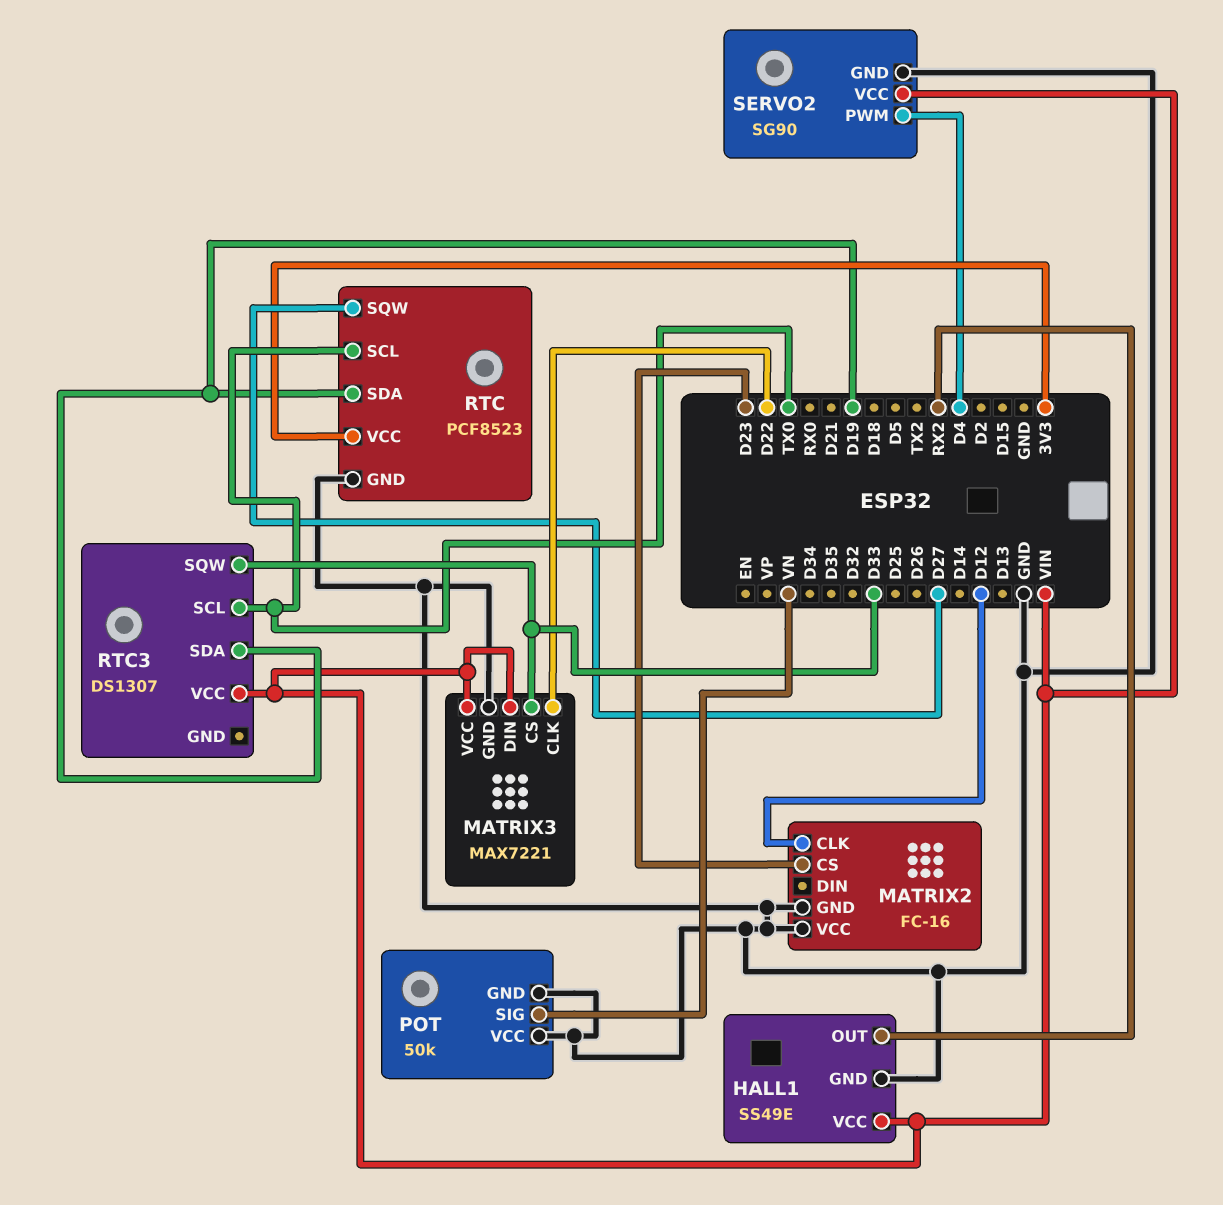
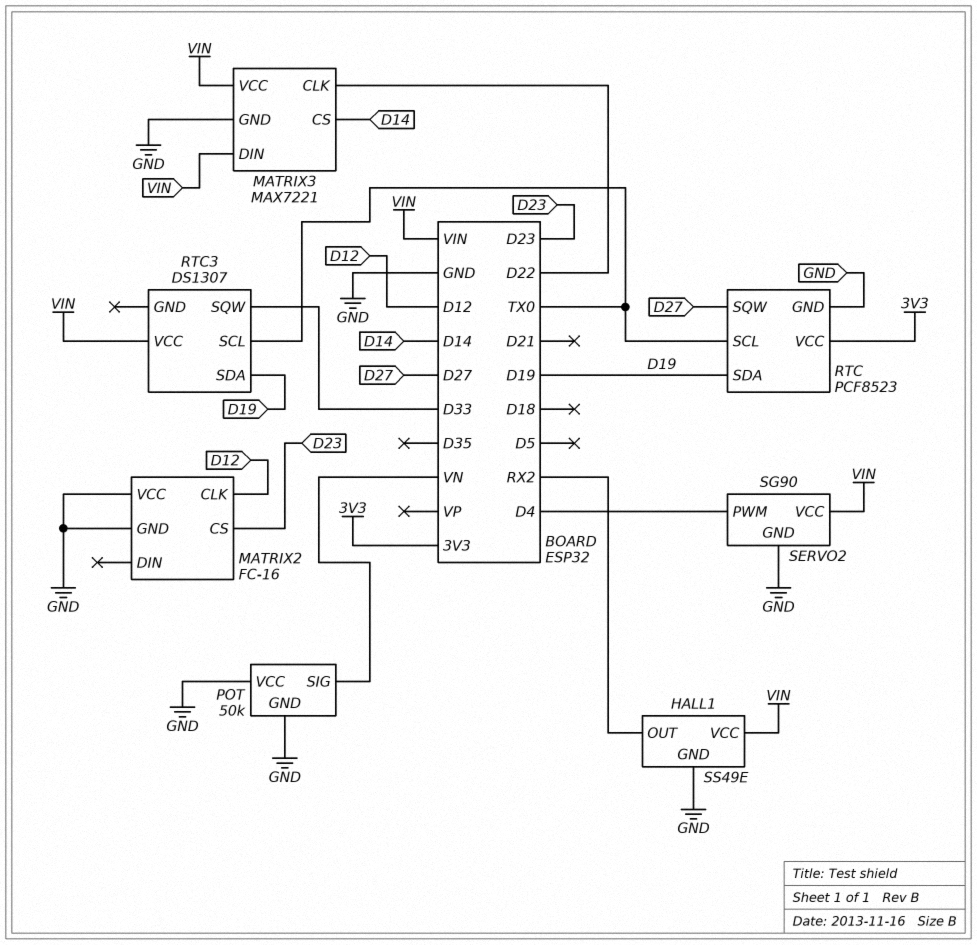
MATRIX3 pin CS: D33 -> D14

